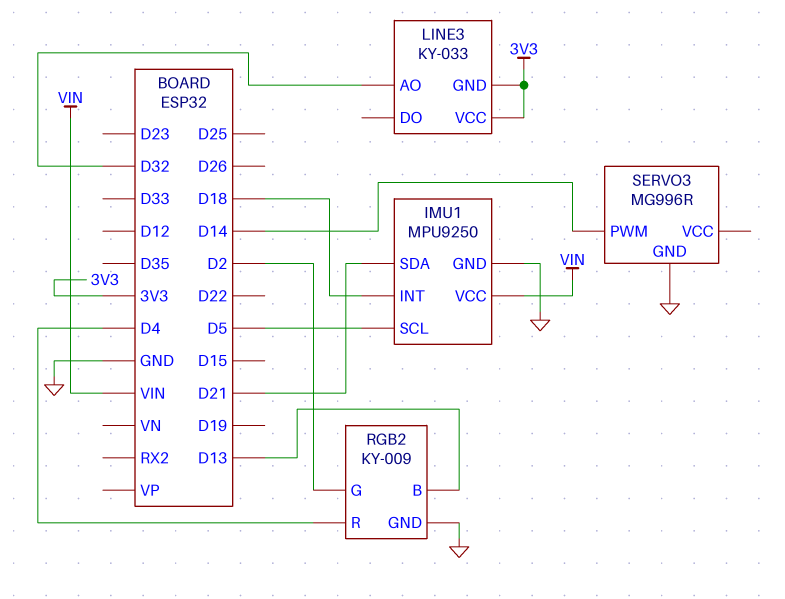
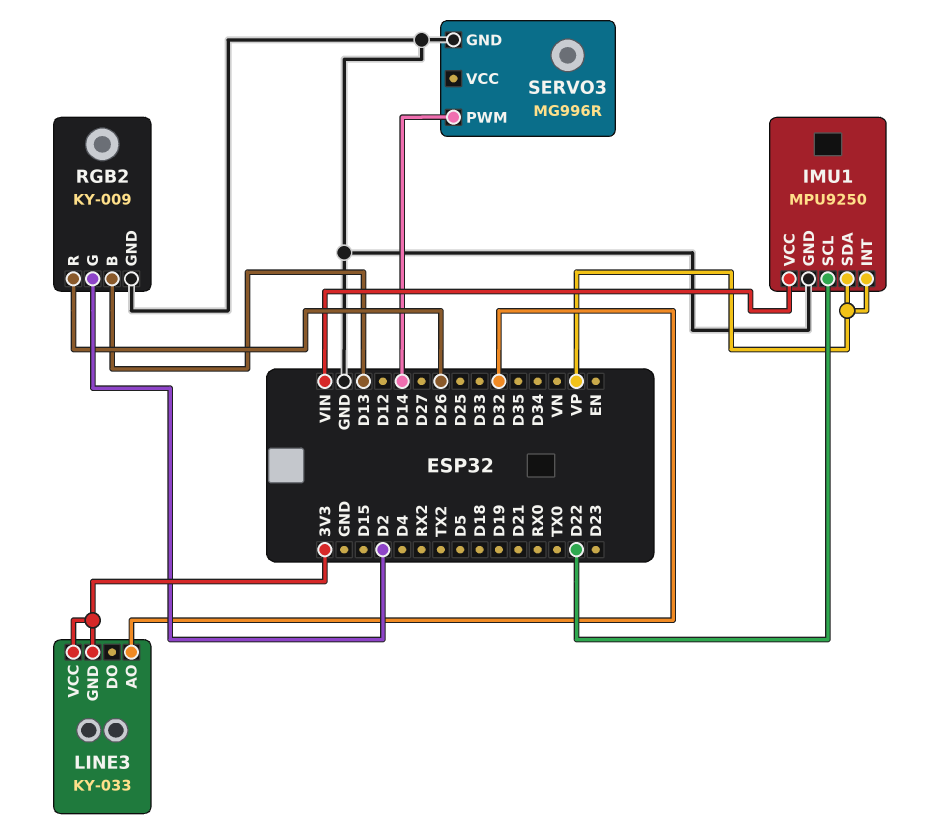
IMU1 pin INT: D18 -> VP
IMU1 pin SCL: D5 -> D22
IMU1 pin SDA: D21 -> VP
RGB2 pin R: D4 -> D26

